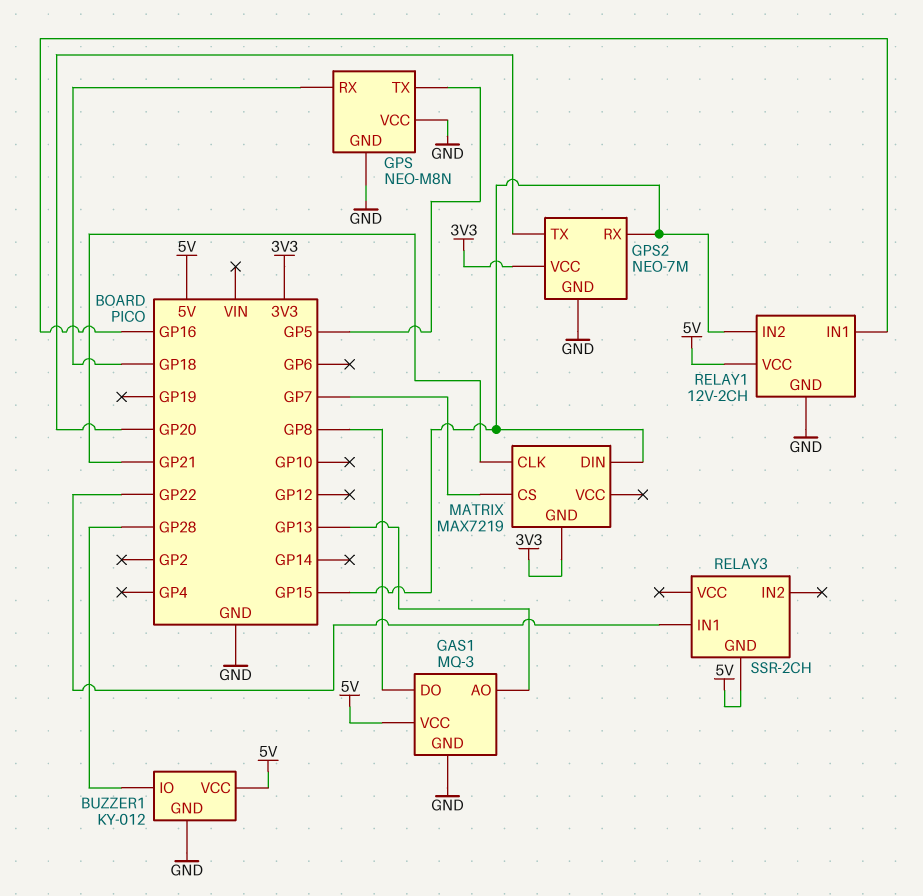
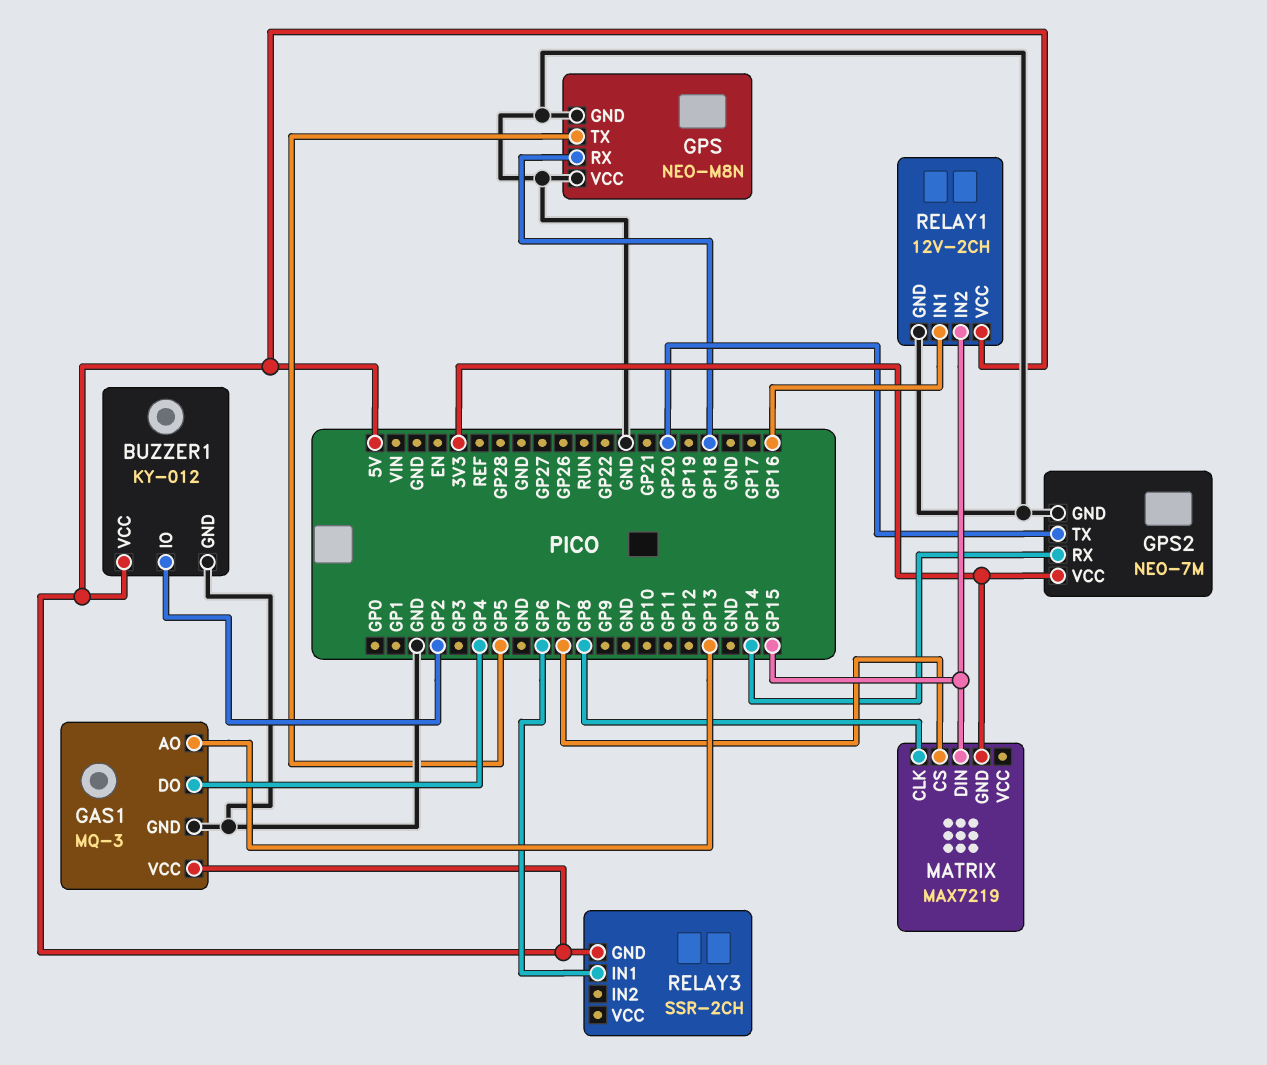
BUZZER1 pin IO: GP28 -> GP2
GAS1 pin DO: GP8 -> GP4
GPS2 pin RX: GP15 -> GP14
MATRIX pin CLK: GP21 -> GP8
RELAY3 pin IN1: GP22 -> GP6

